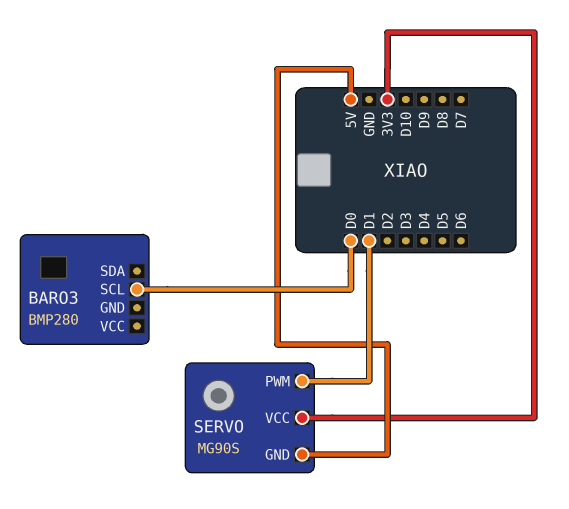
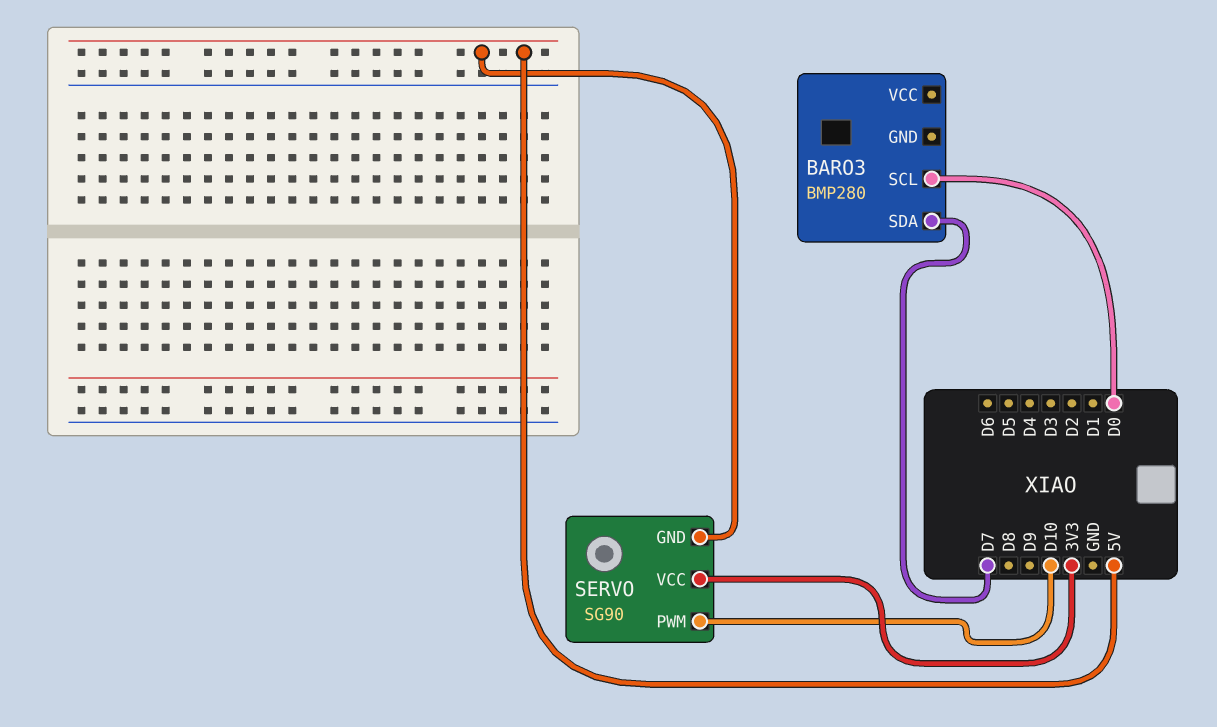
BARO3 pin SDA: none -> D7
SERVO: MG90S -> SG90
SERVO pin PWM: D1 -> D10

